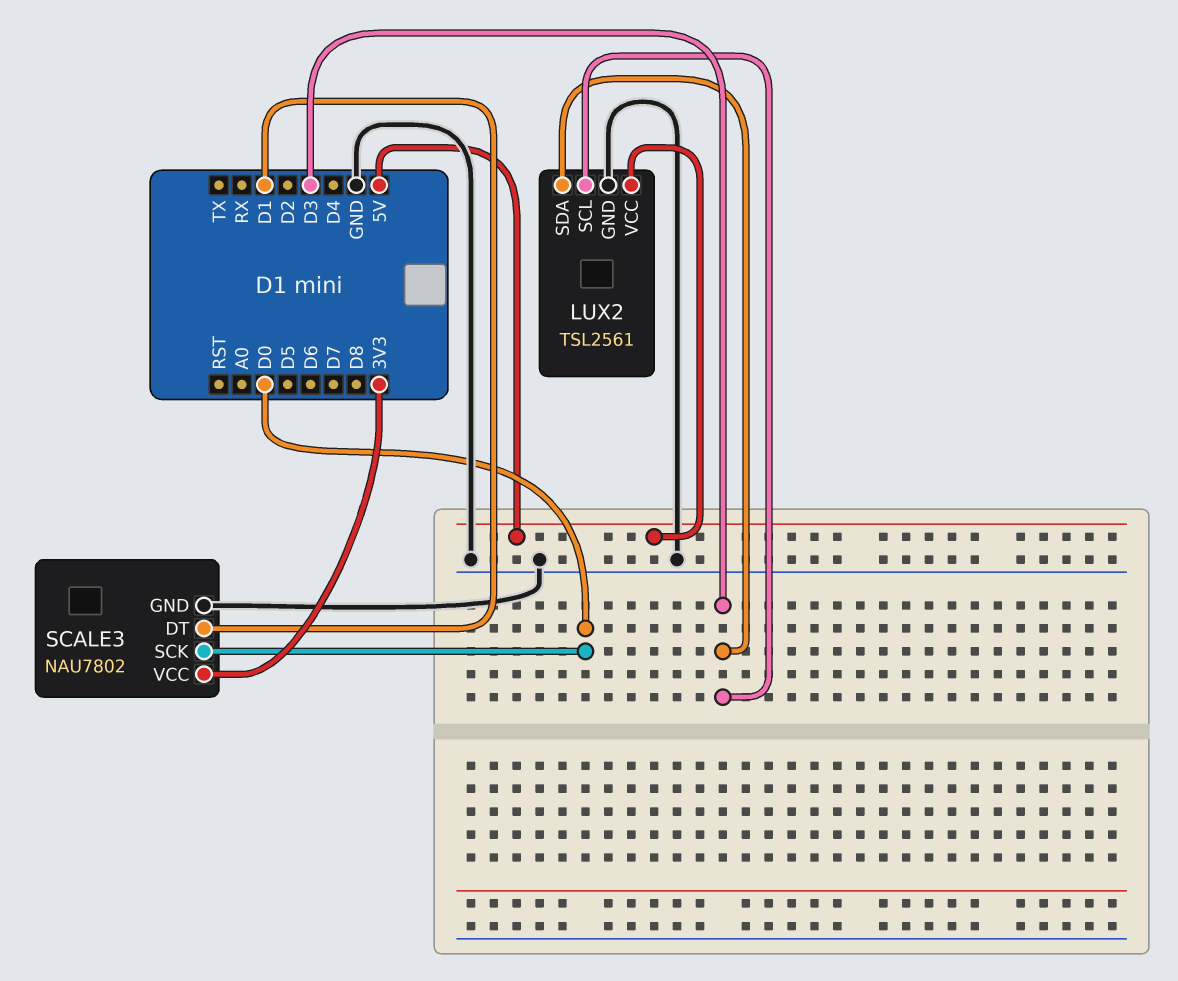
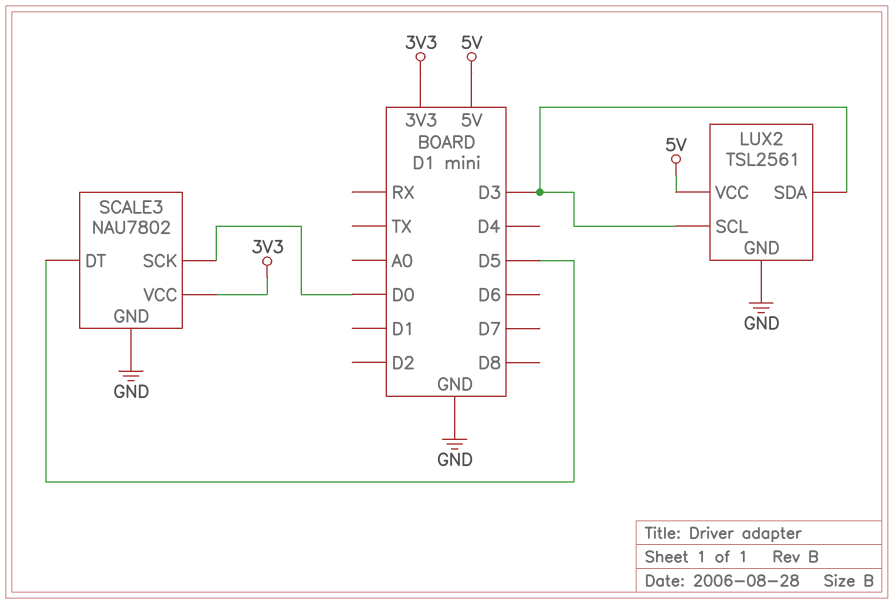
SCALE3 pin DT: D1 -> D5

